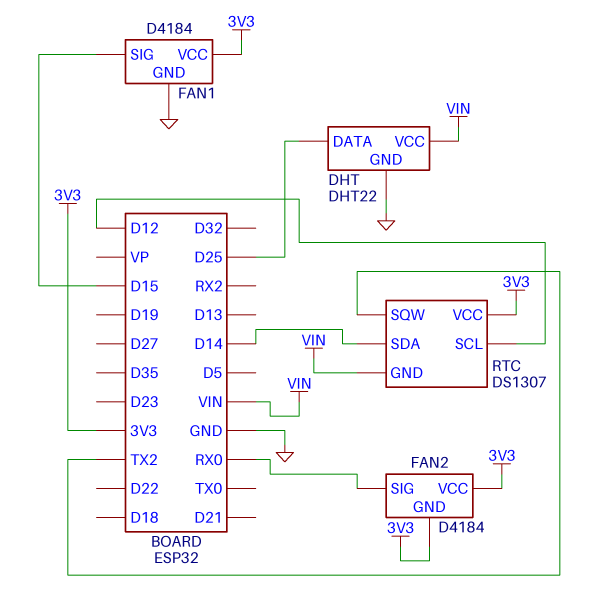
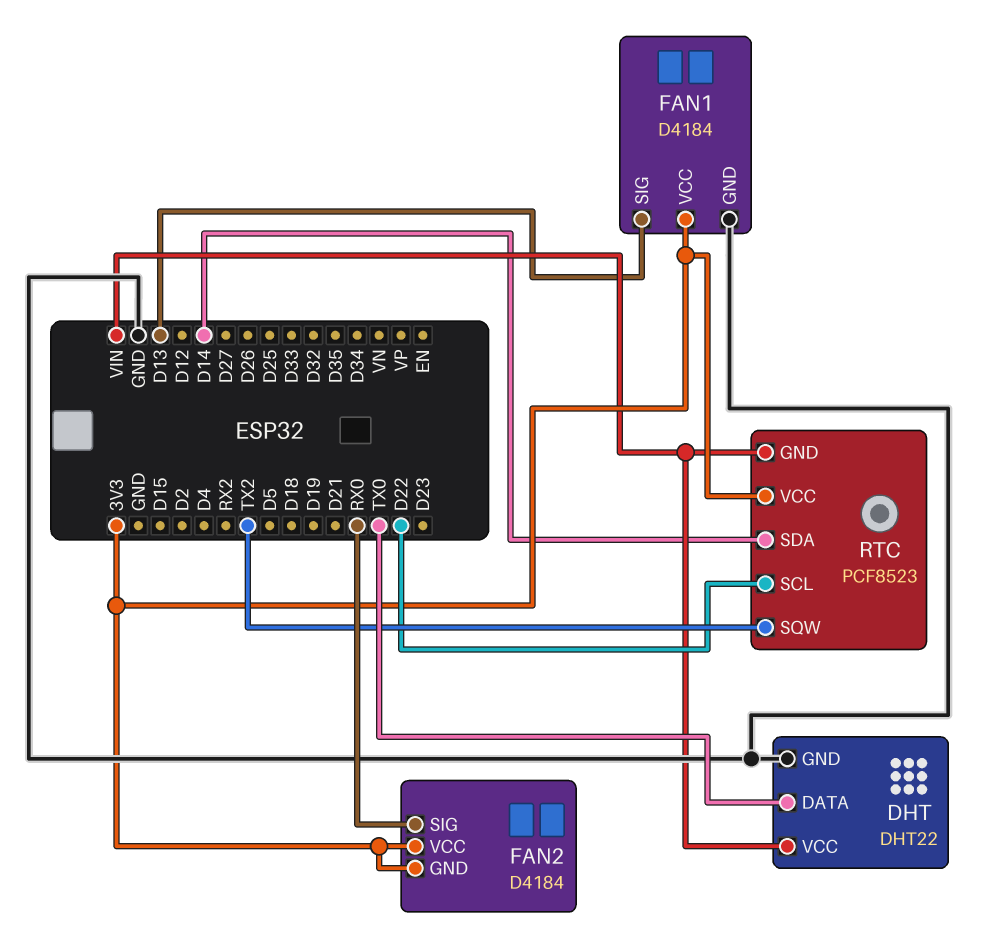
DHT pin DATA: D25 -> TX0
FAN1 pin SIG: D15 -> D13
RTC: DS1307 -> PCF8523
RTC pin SCL: D12 -> D22

